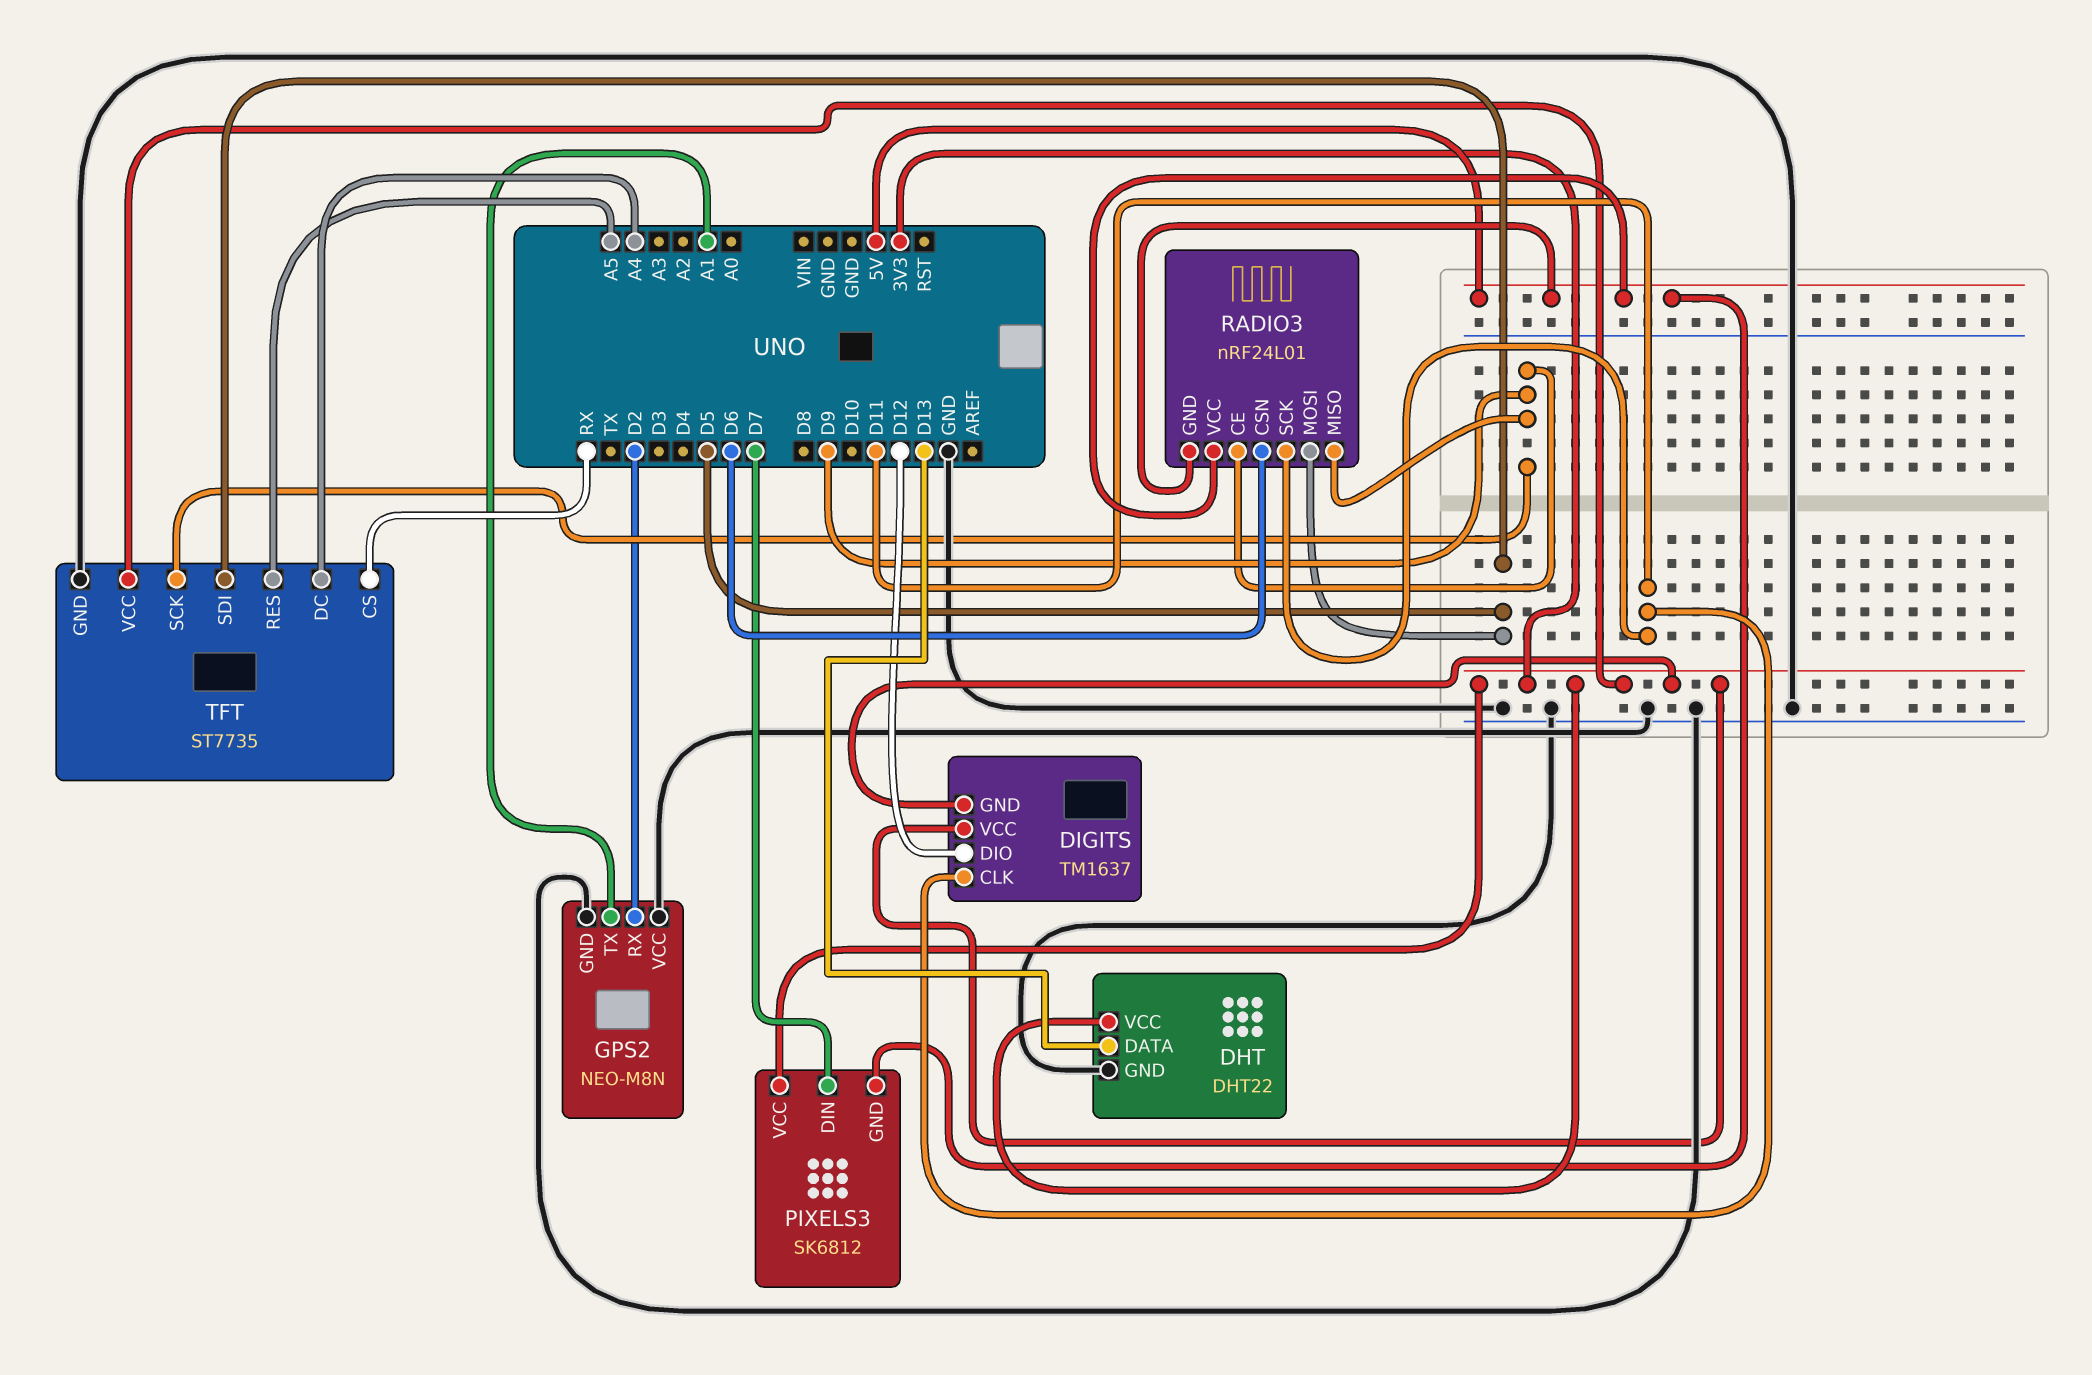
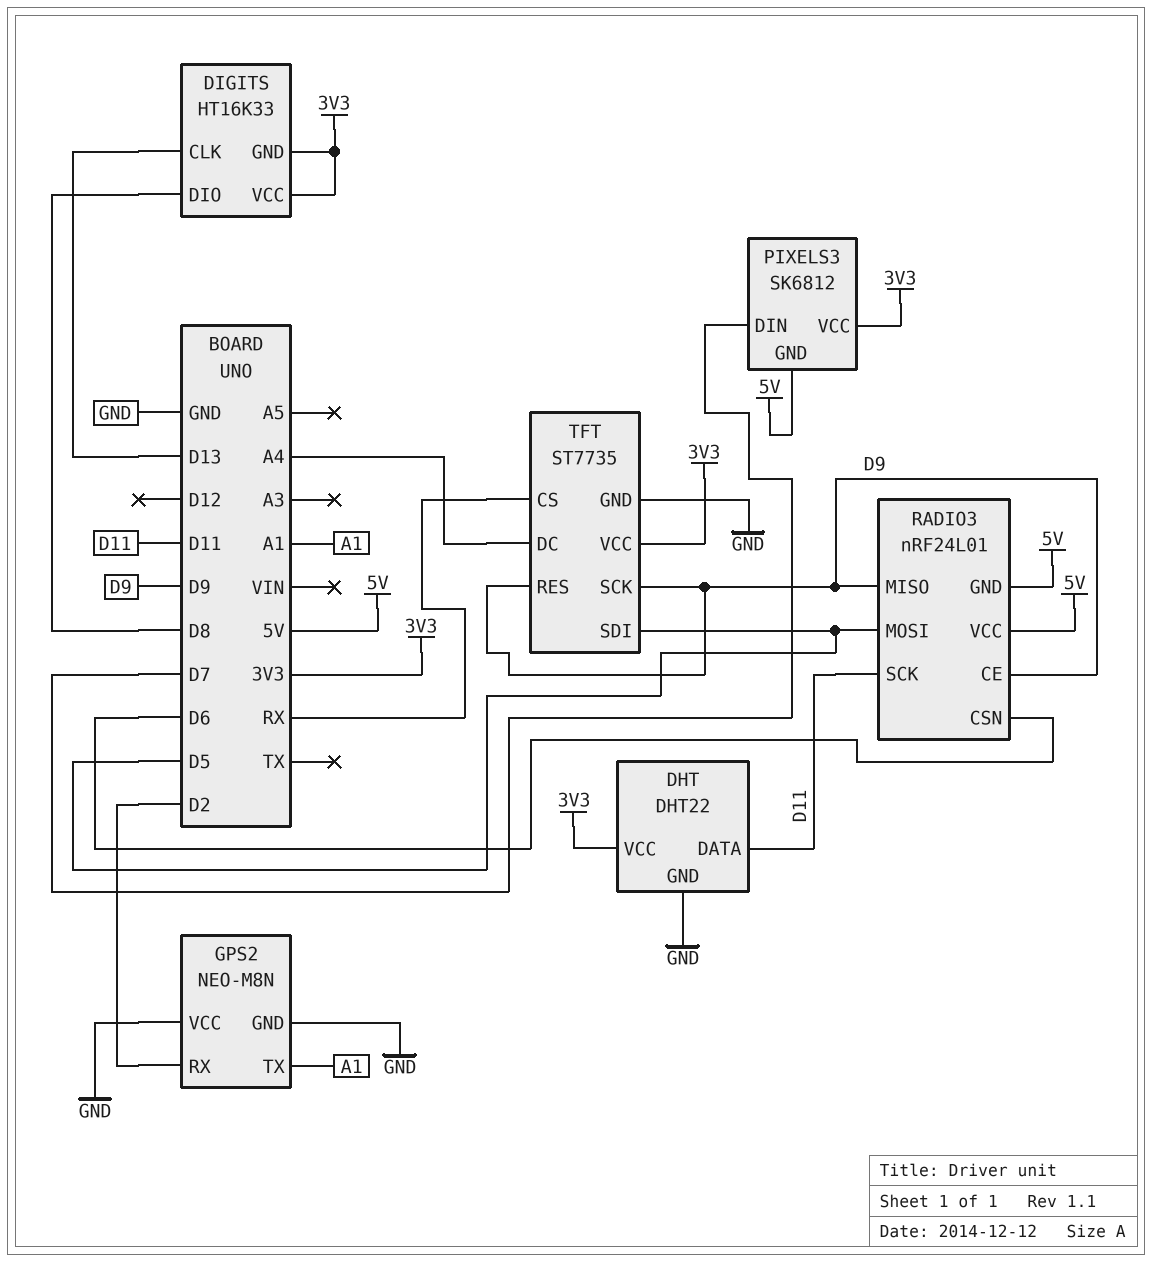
DHT pin DATA: D13 -> D11
DIGITS: TM1637 -> HT16K33
DIGITS pin CLK: D11 -> D13
DIGITS pin DIO: D12 -> D8
TFT pin RES: A5 -> D9

